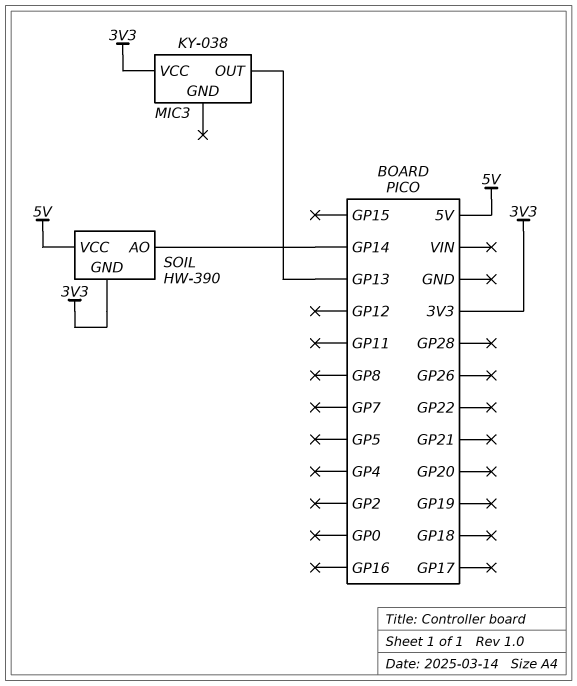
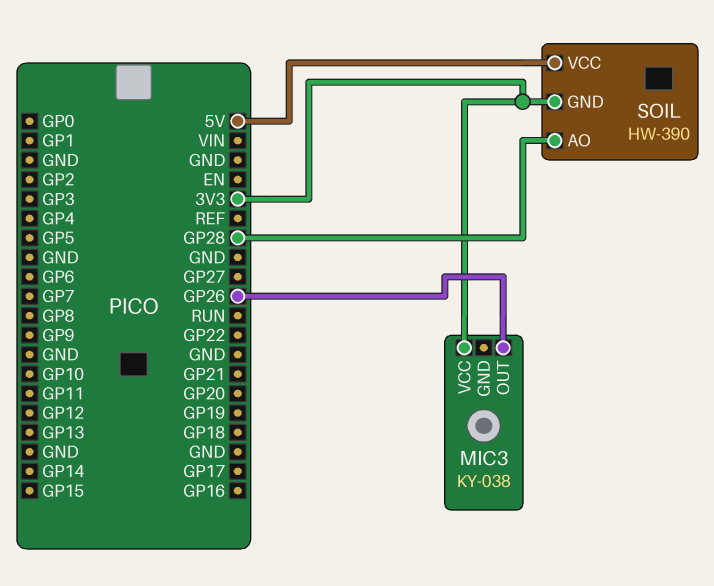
MIC3 pin OUT: GP13 -> GP26
SOIL pin AO: GP14 -> GP28

